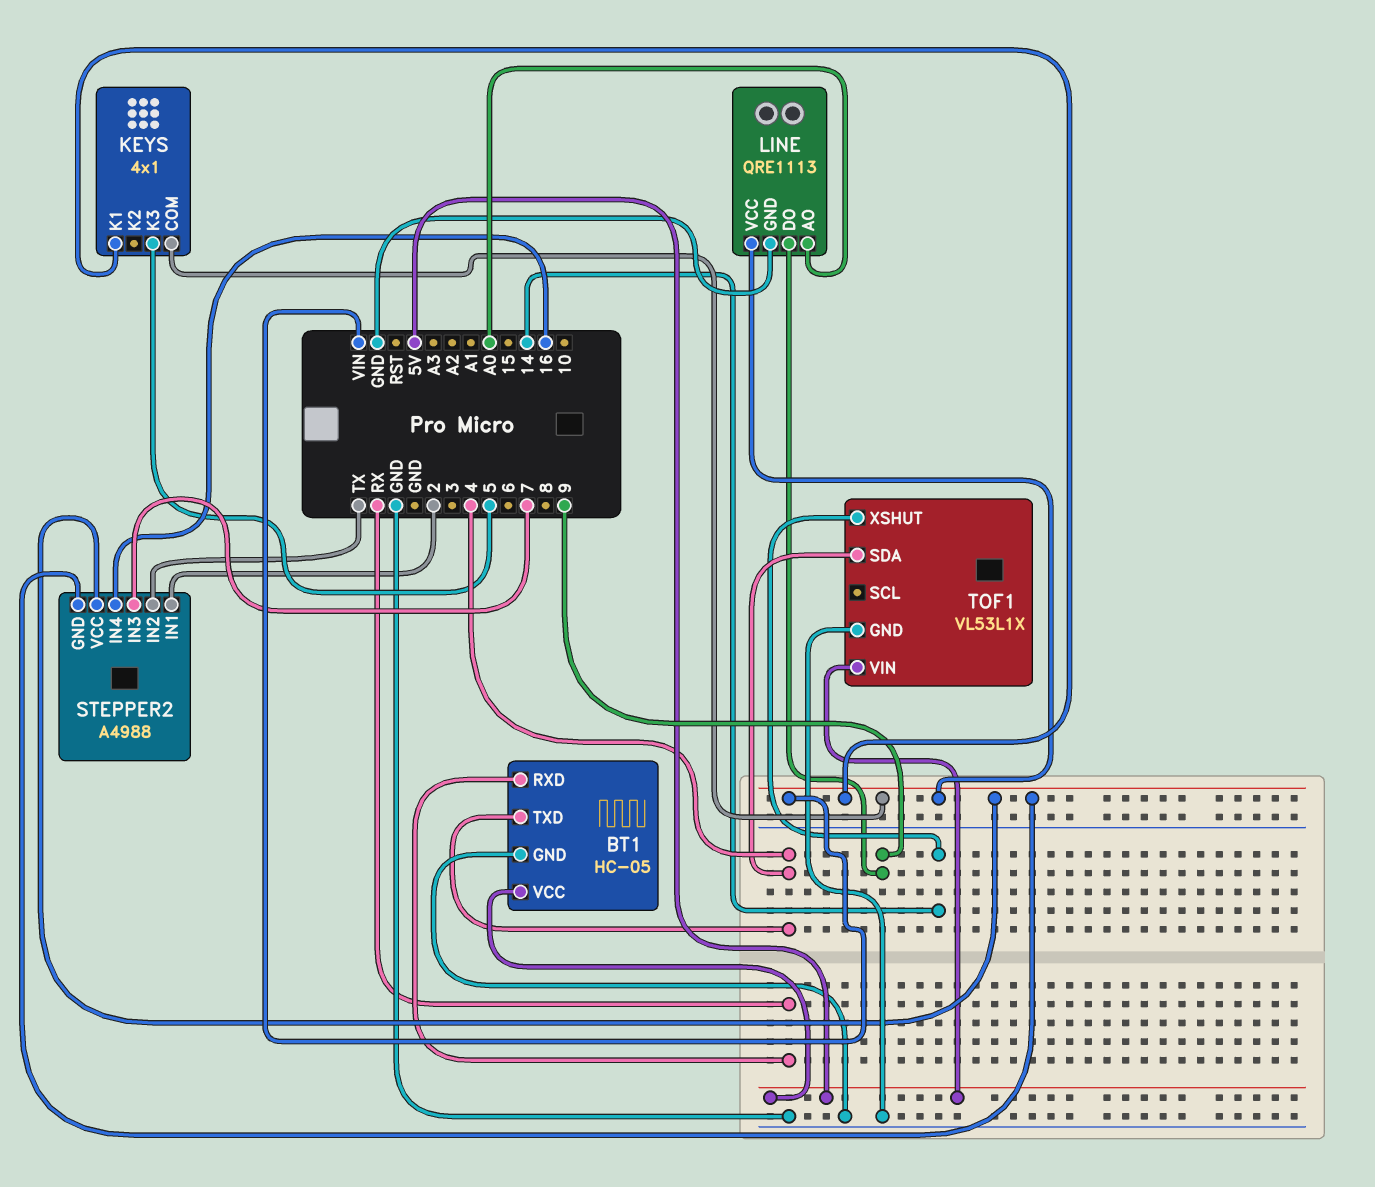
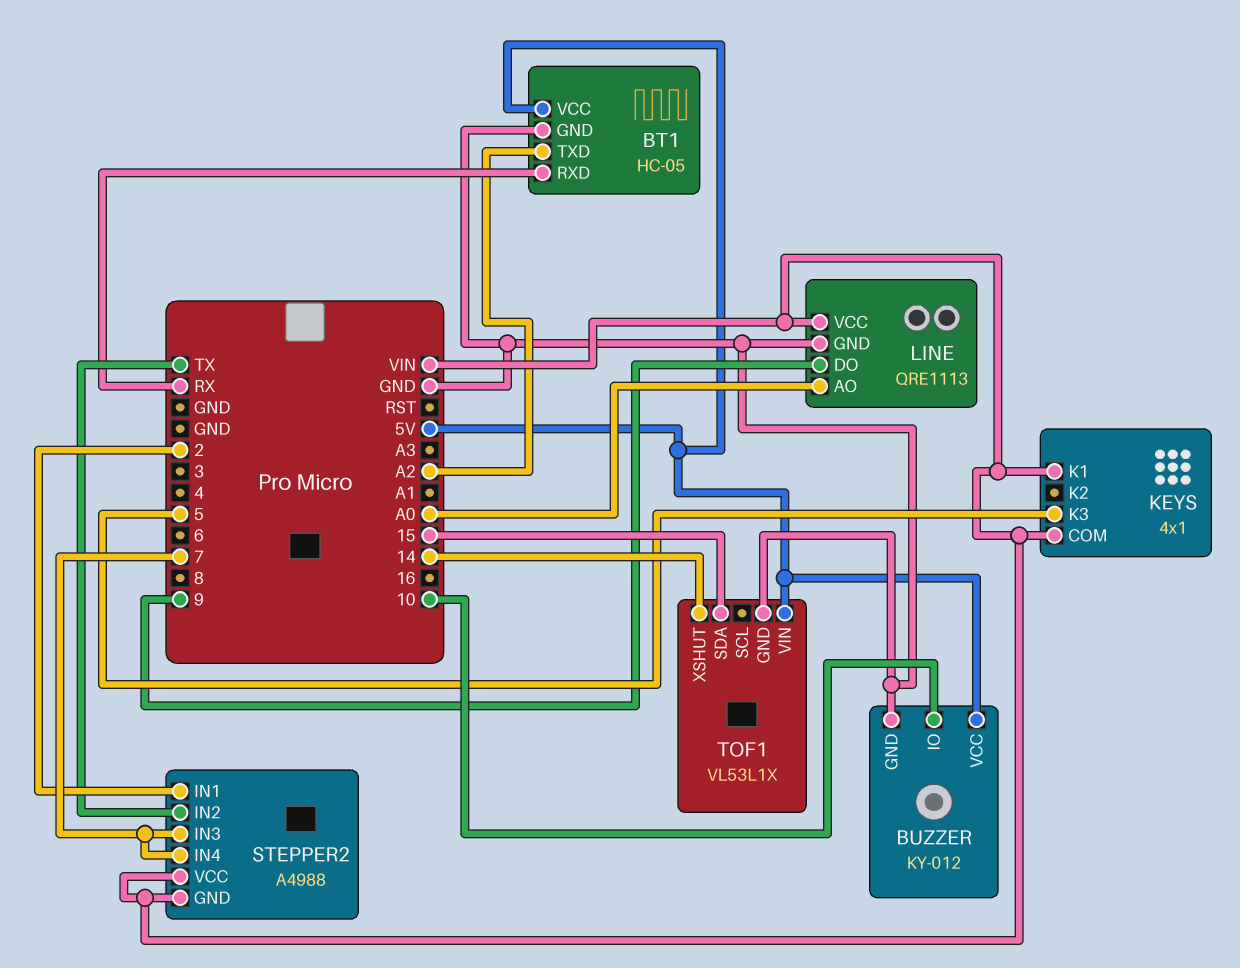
BT1 pin TXD: 4 -> A2
BUZZER: none -> KY-012
BUZZER pin GND: none -> GND
BUZZER pin IO: none -> 10
BUZZER pin VCC: none -> 5V
STEPPER2 pin IN4: 16 -> 7
TOF1 pin SDA: 4 -> 15

